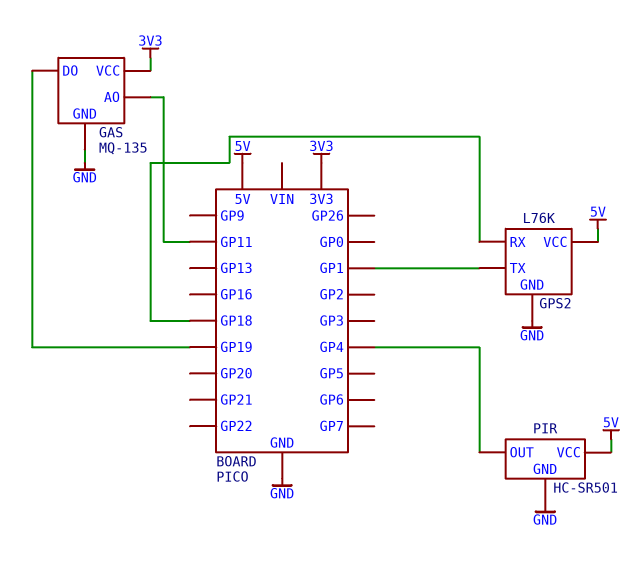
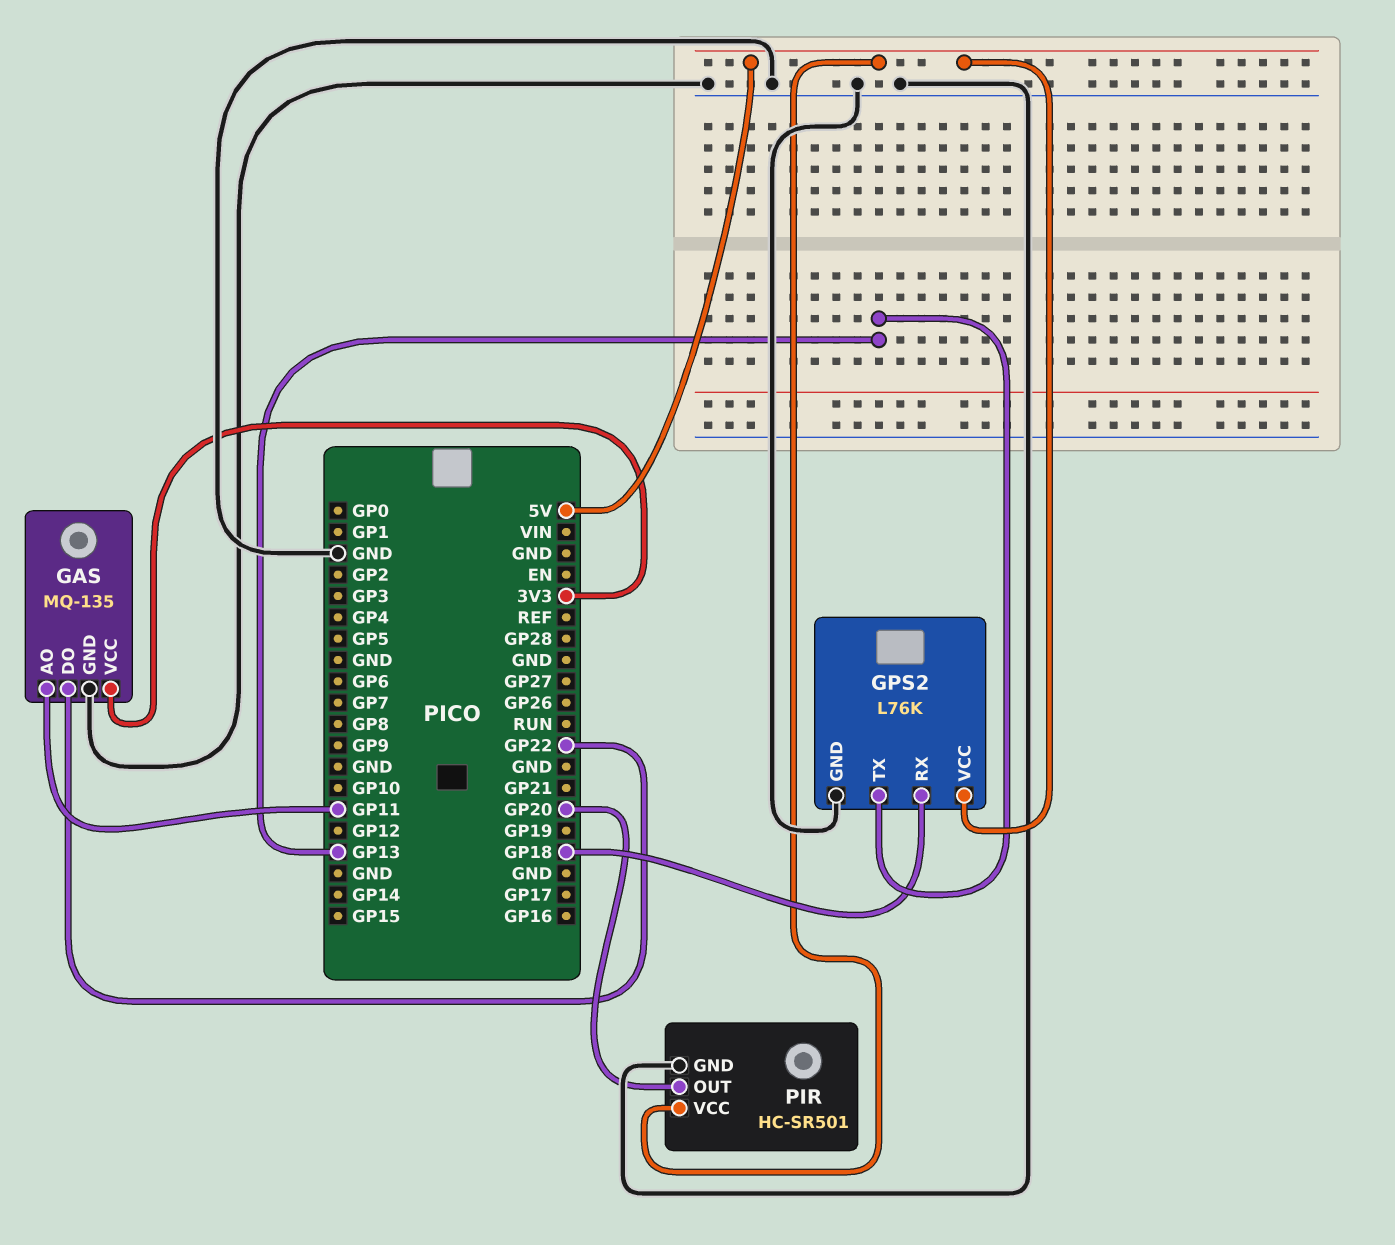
GAS pin DO: GP19 -> GP22
GPS2 pin TX: GP1 -> GP13
PIR pin OUT: GP4 -> GP20

